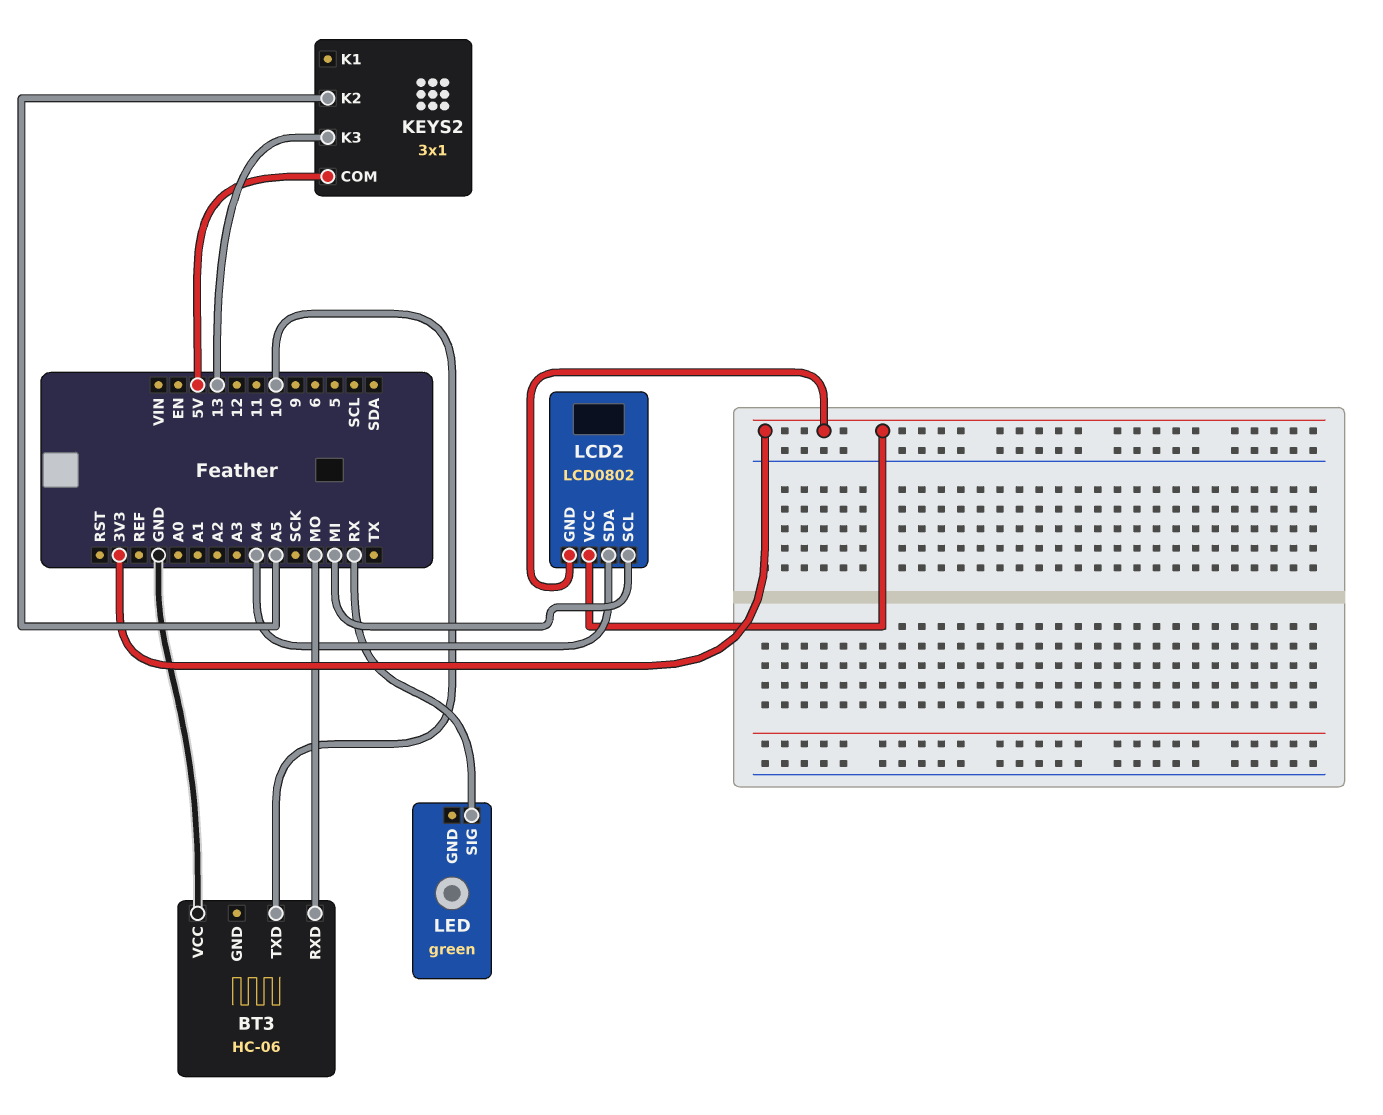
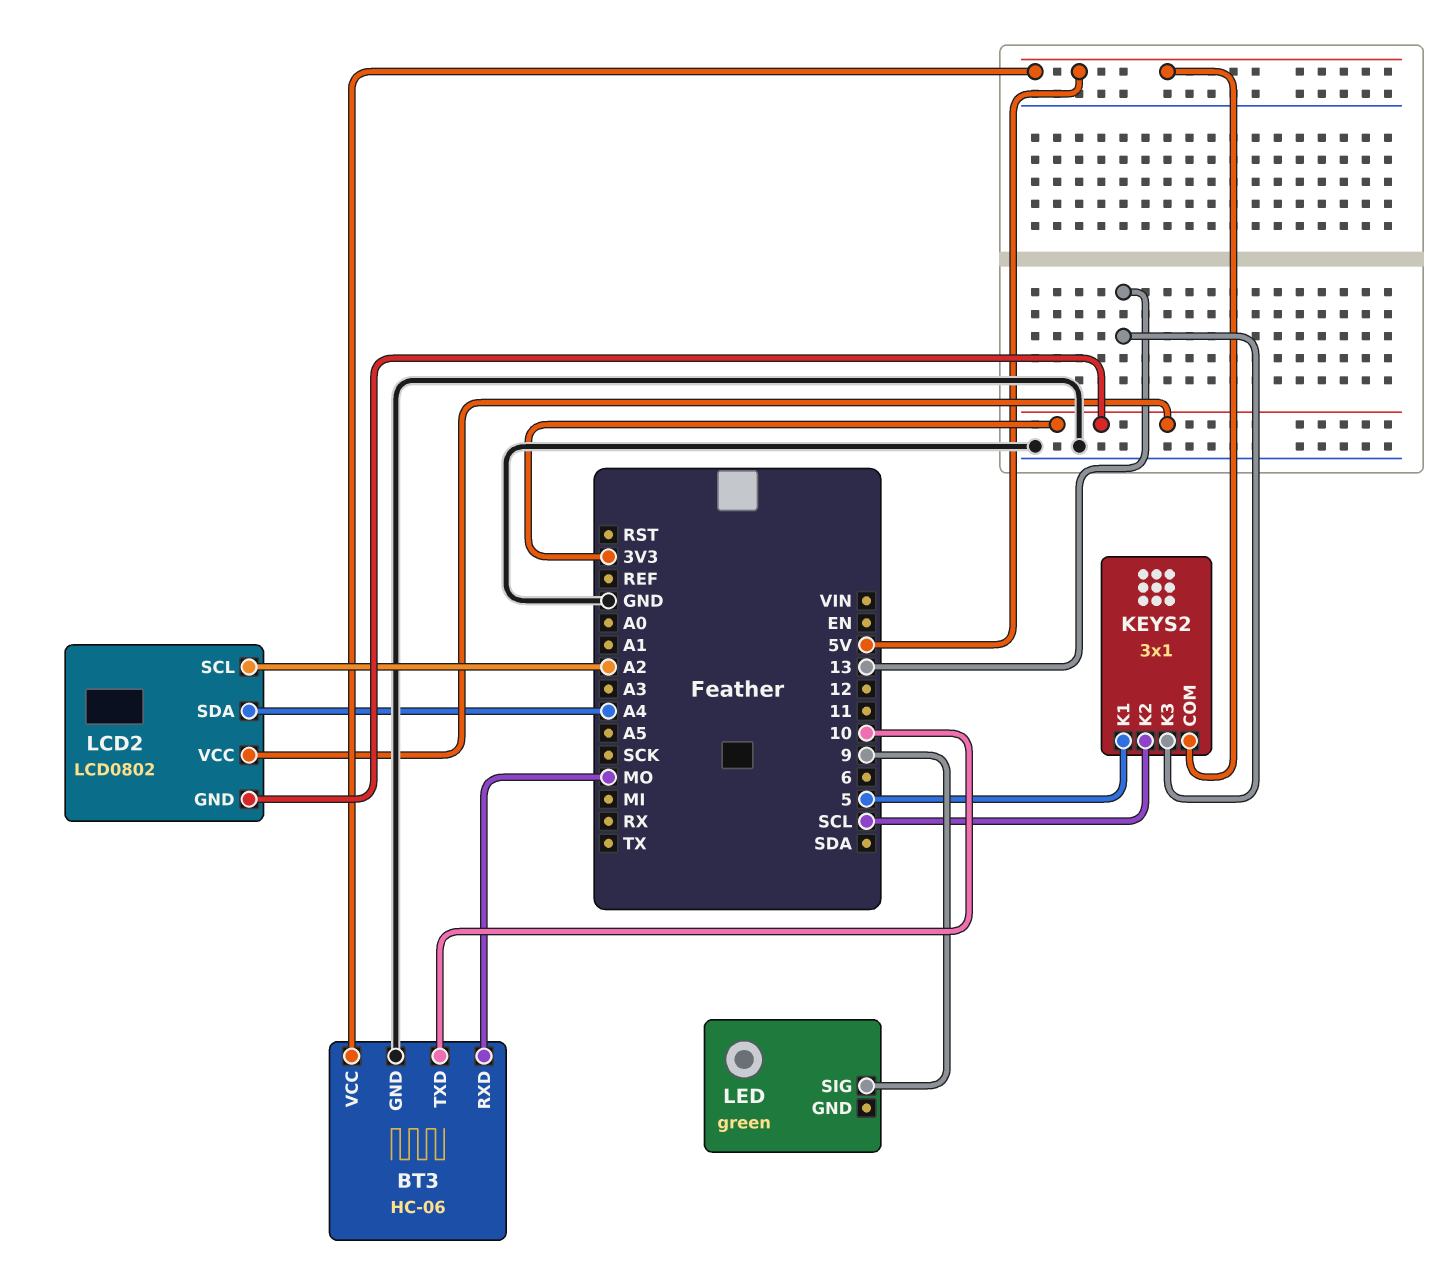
BT3 pin GND: none -> GND
BT3 pin VCC: GND -> 5V
KEYS2 pin K1: none -> 5
KEYS2 pin K2: A5 -> SCL
LCD2 pin SCL: MI -> A2
LED pin SIG: RX -> 9

